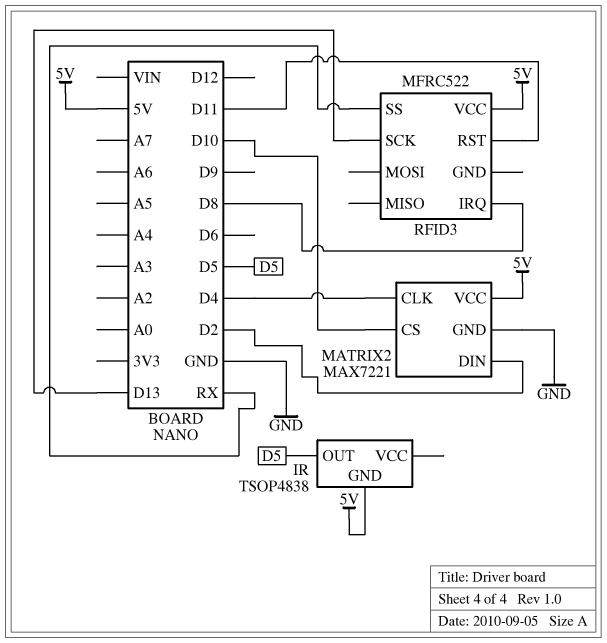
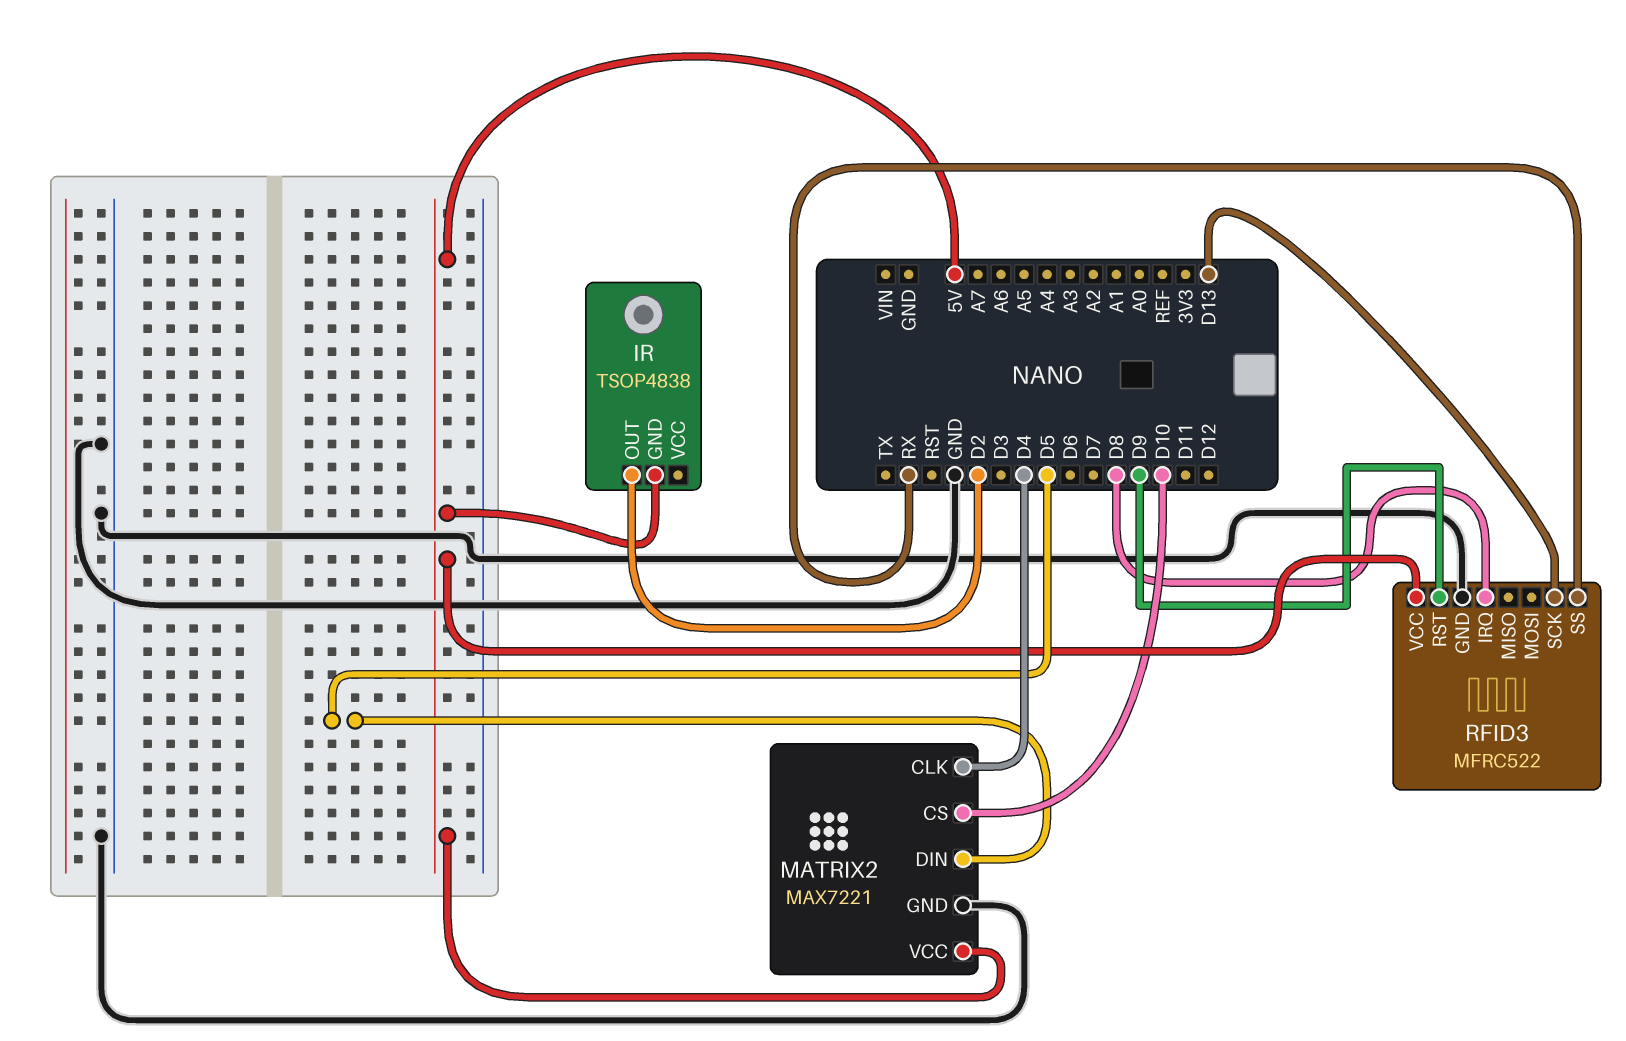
IR pin OUT: D5 -> D2
MATRIX2 pin DIN: D2 -> D5
RFID3 pin GND: none -> GND
RFID3 pin RST: D11 -> D9

